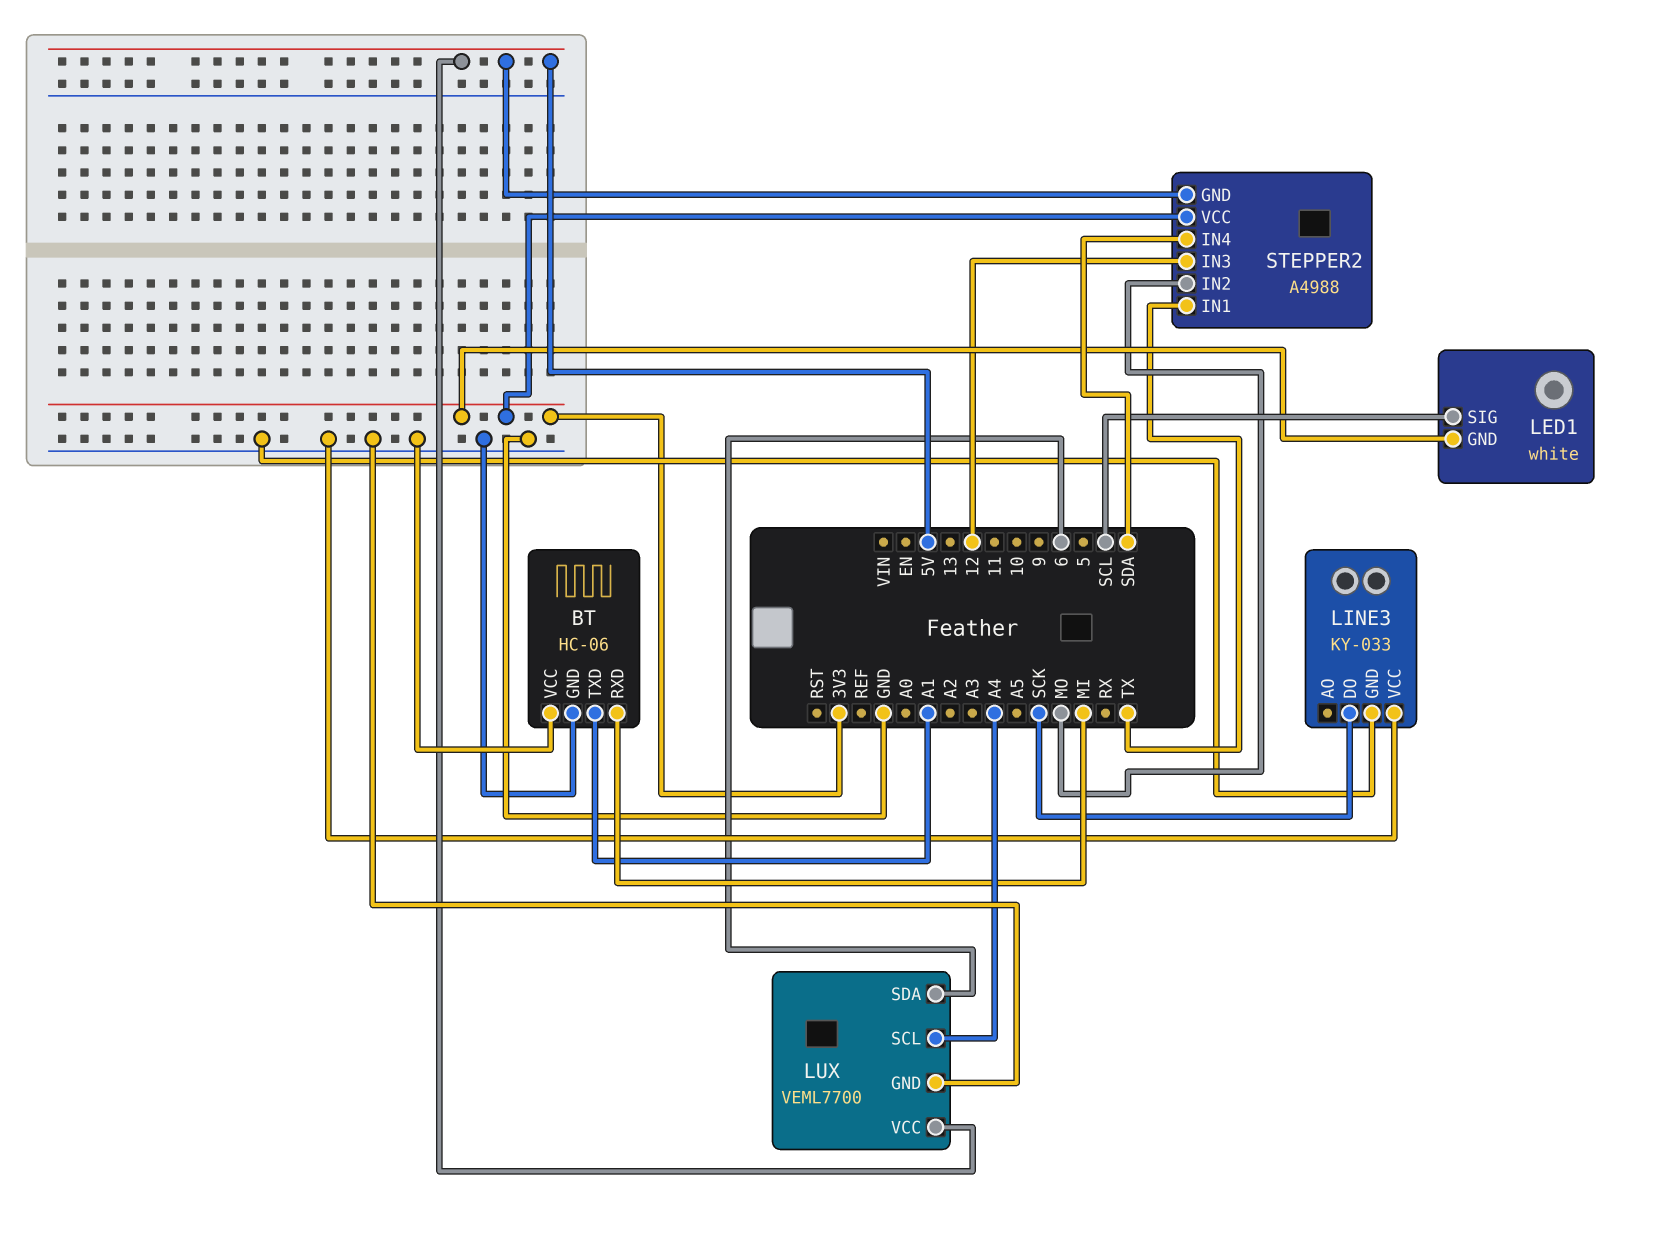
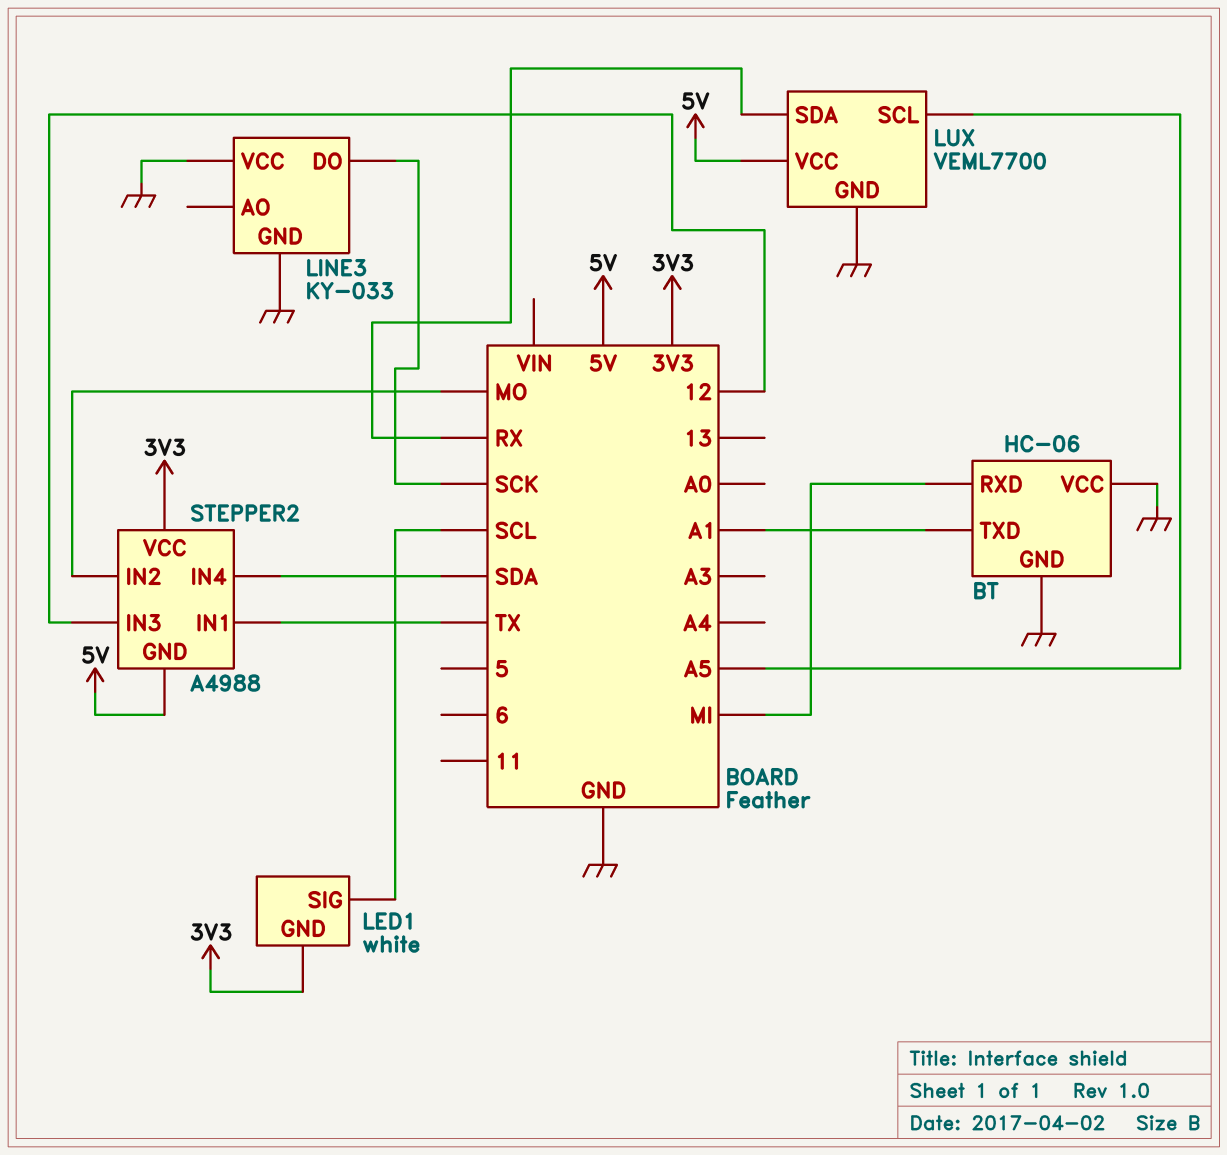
LUX pin SCL: A4 -> A5
LUX pin SDA: 6 -> RX

